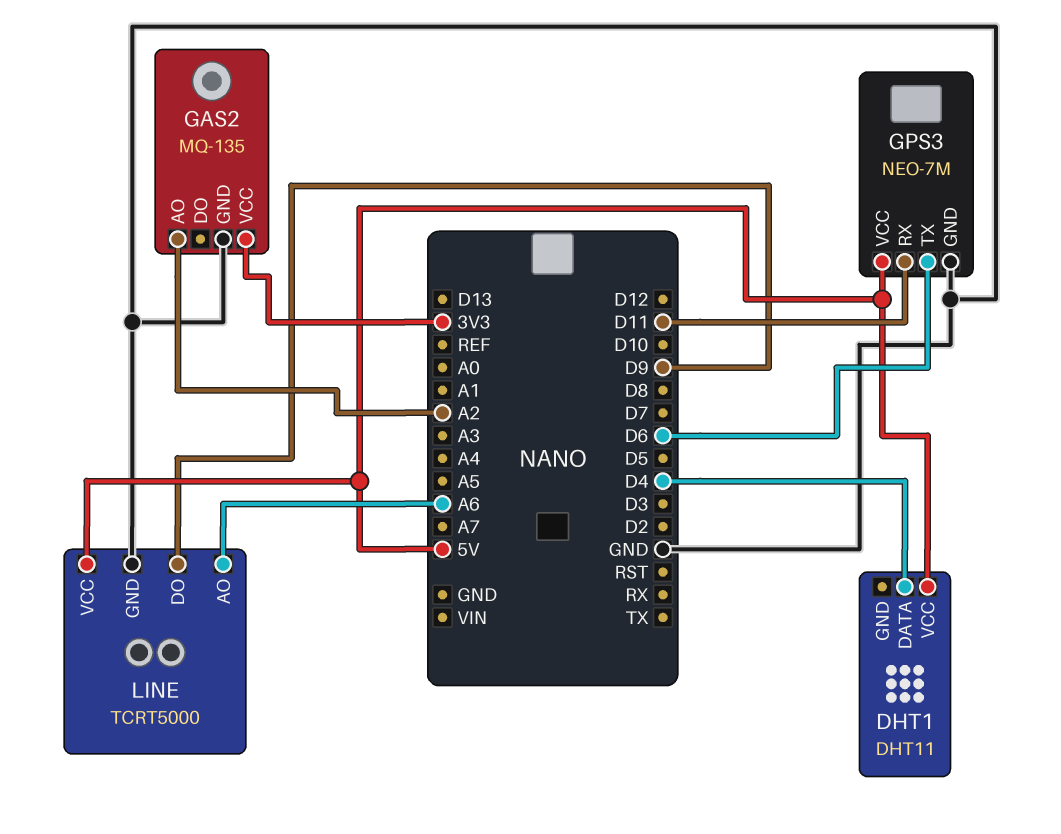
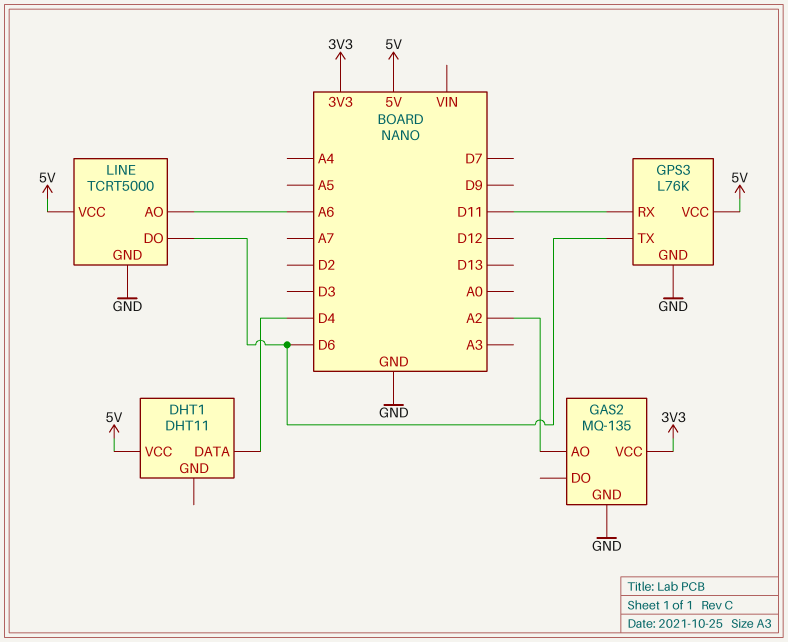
GPS3: NEO-7M -> L76K
LINE pin DO: D9 -> D6

